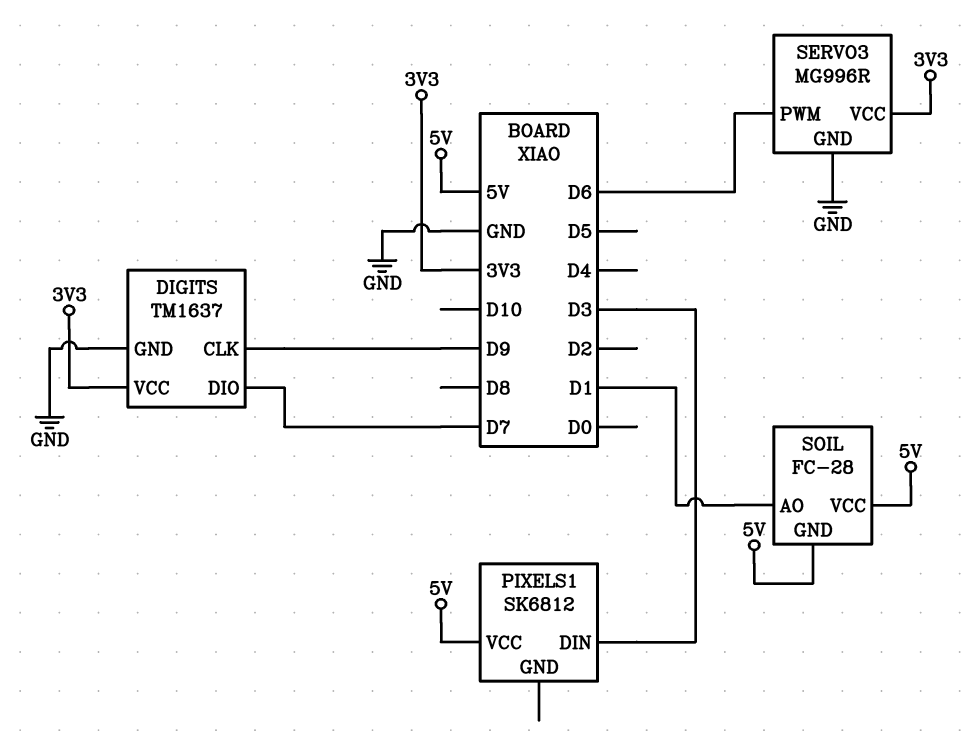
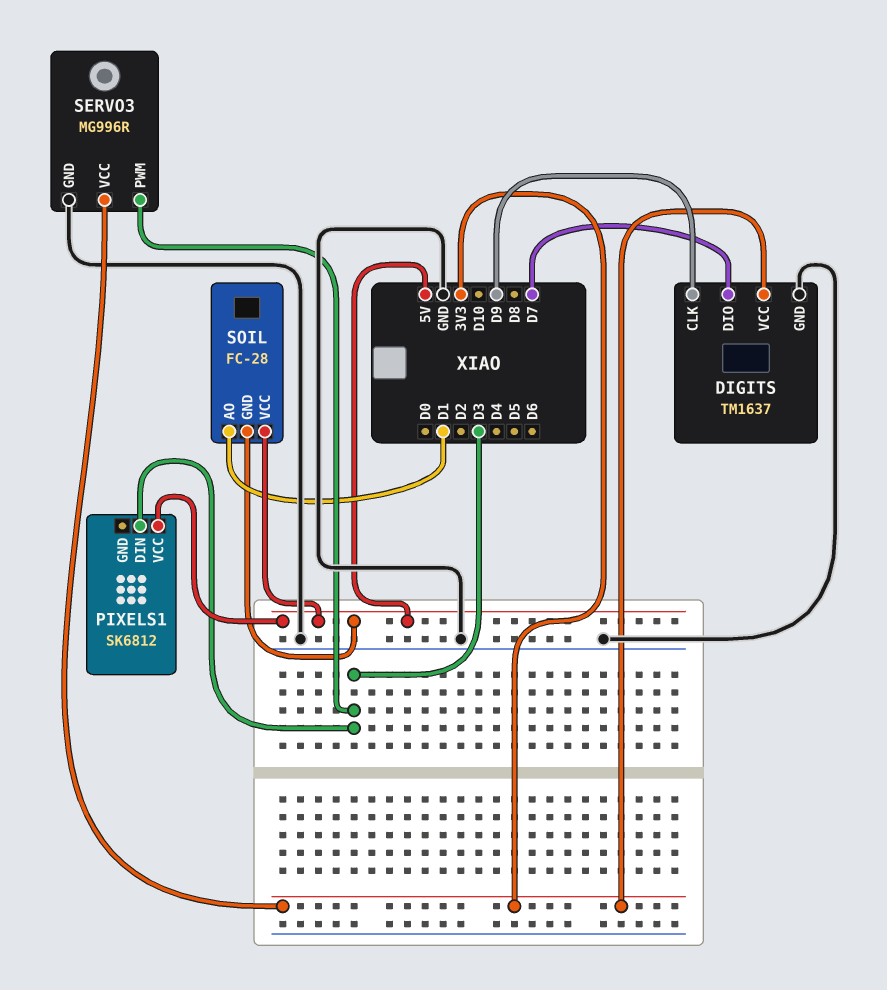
SERVO3 pin PWM: D6 -> D3

